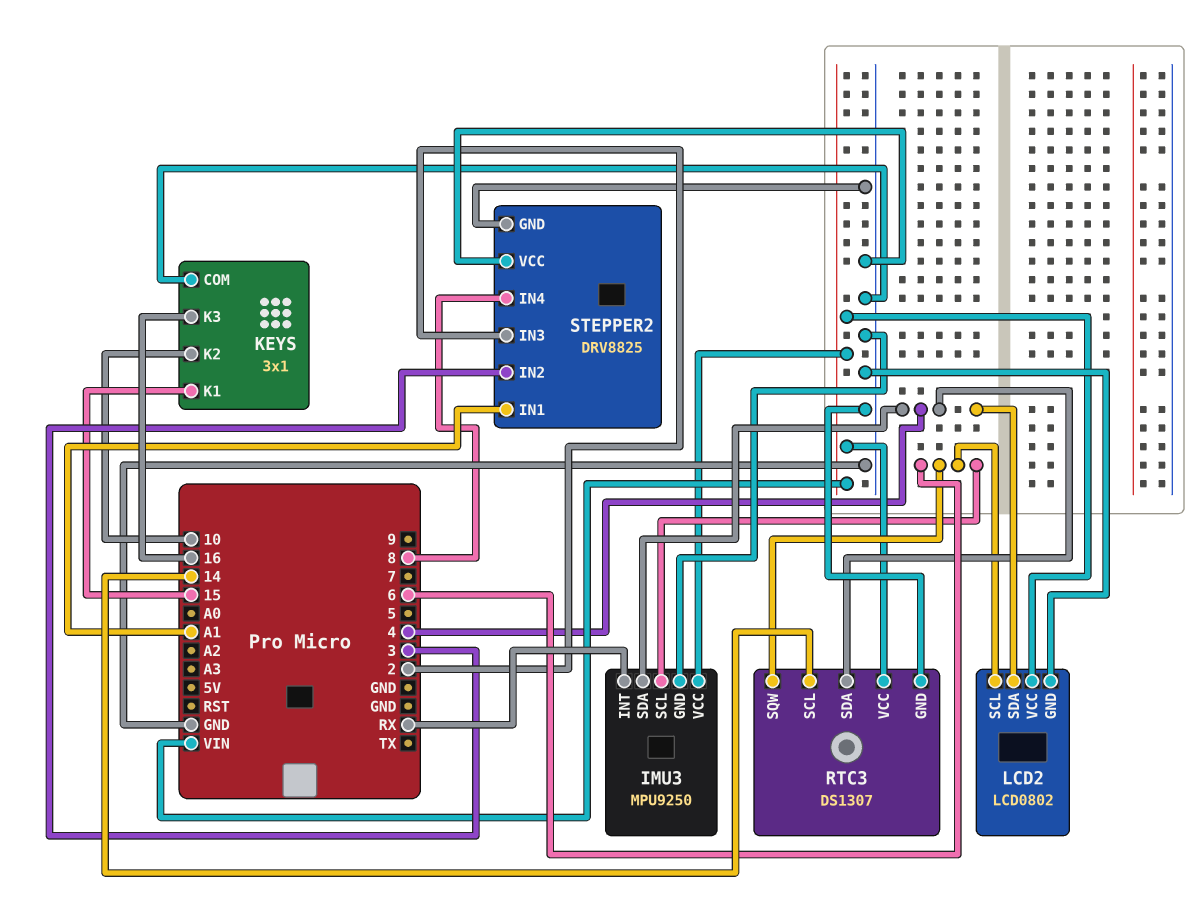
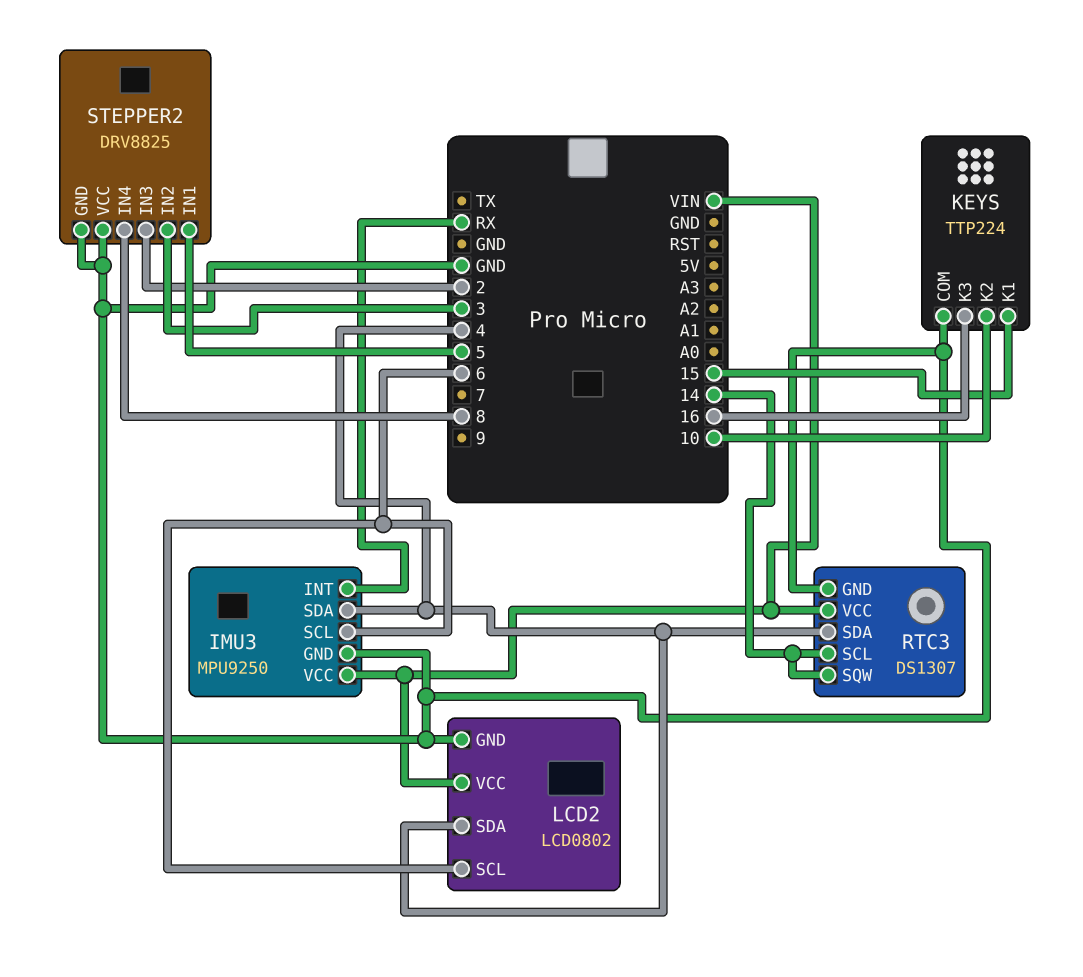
KEYS: 3x1 -> TTP224
RTC3 pin SQW: 6 -> 14
STEPPER2 pin IN1: A1 -> 5

